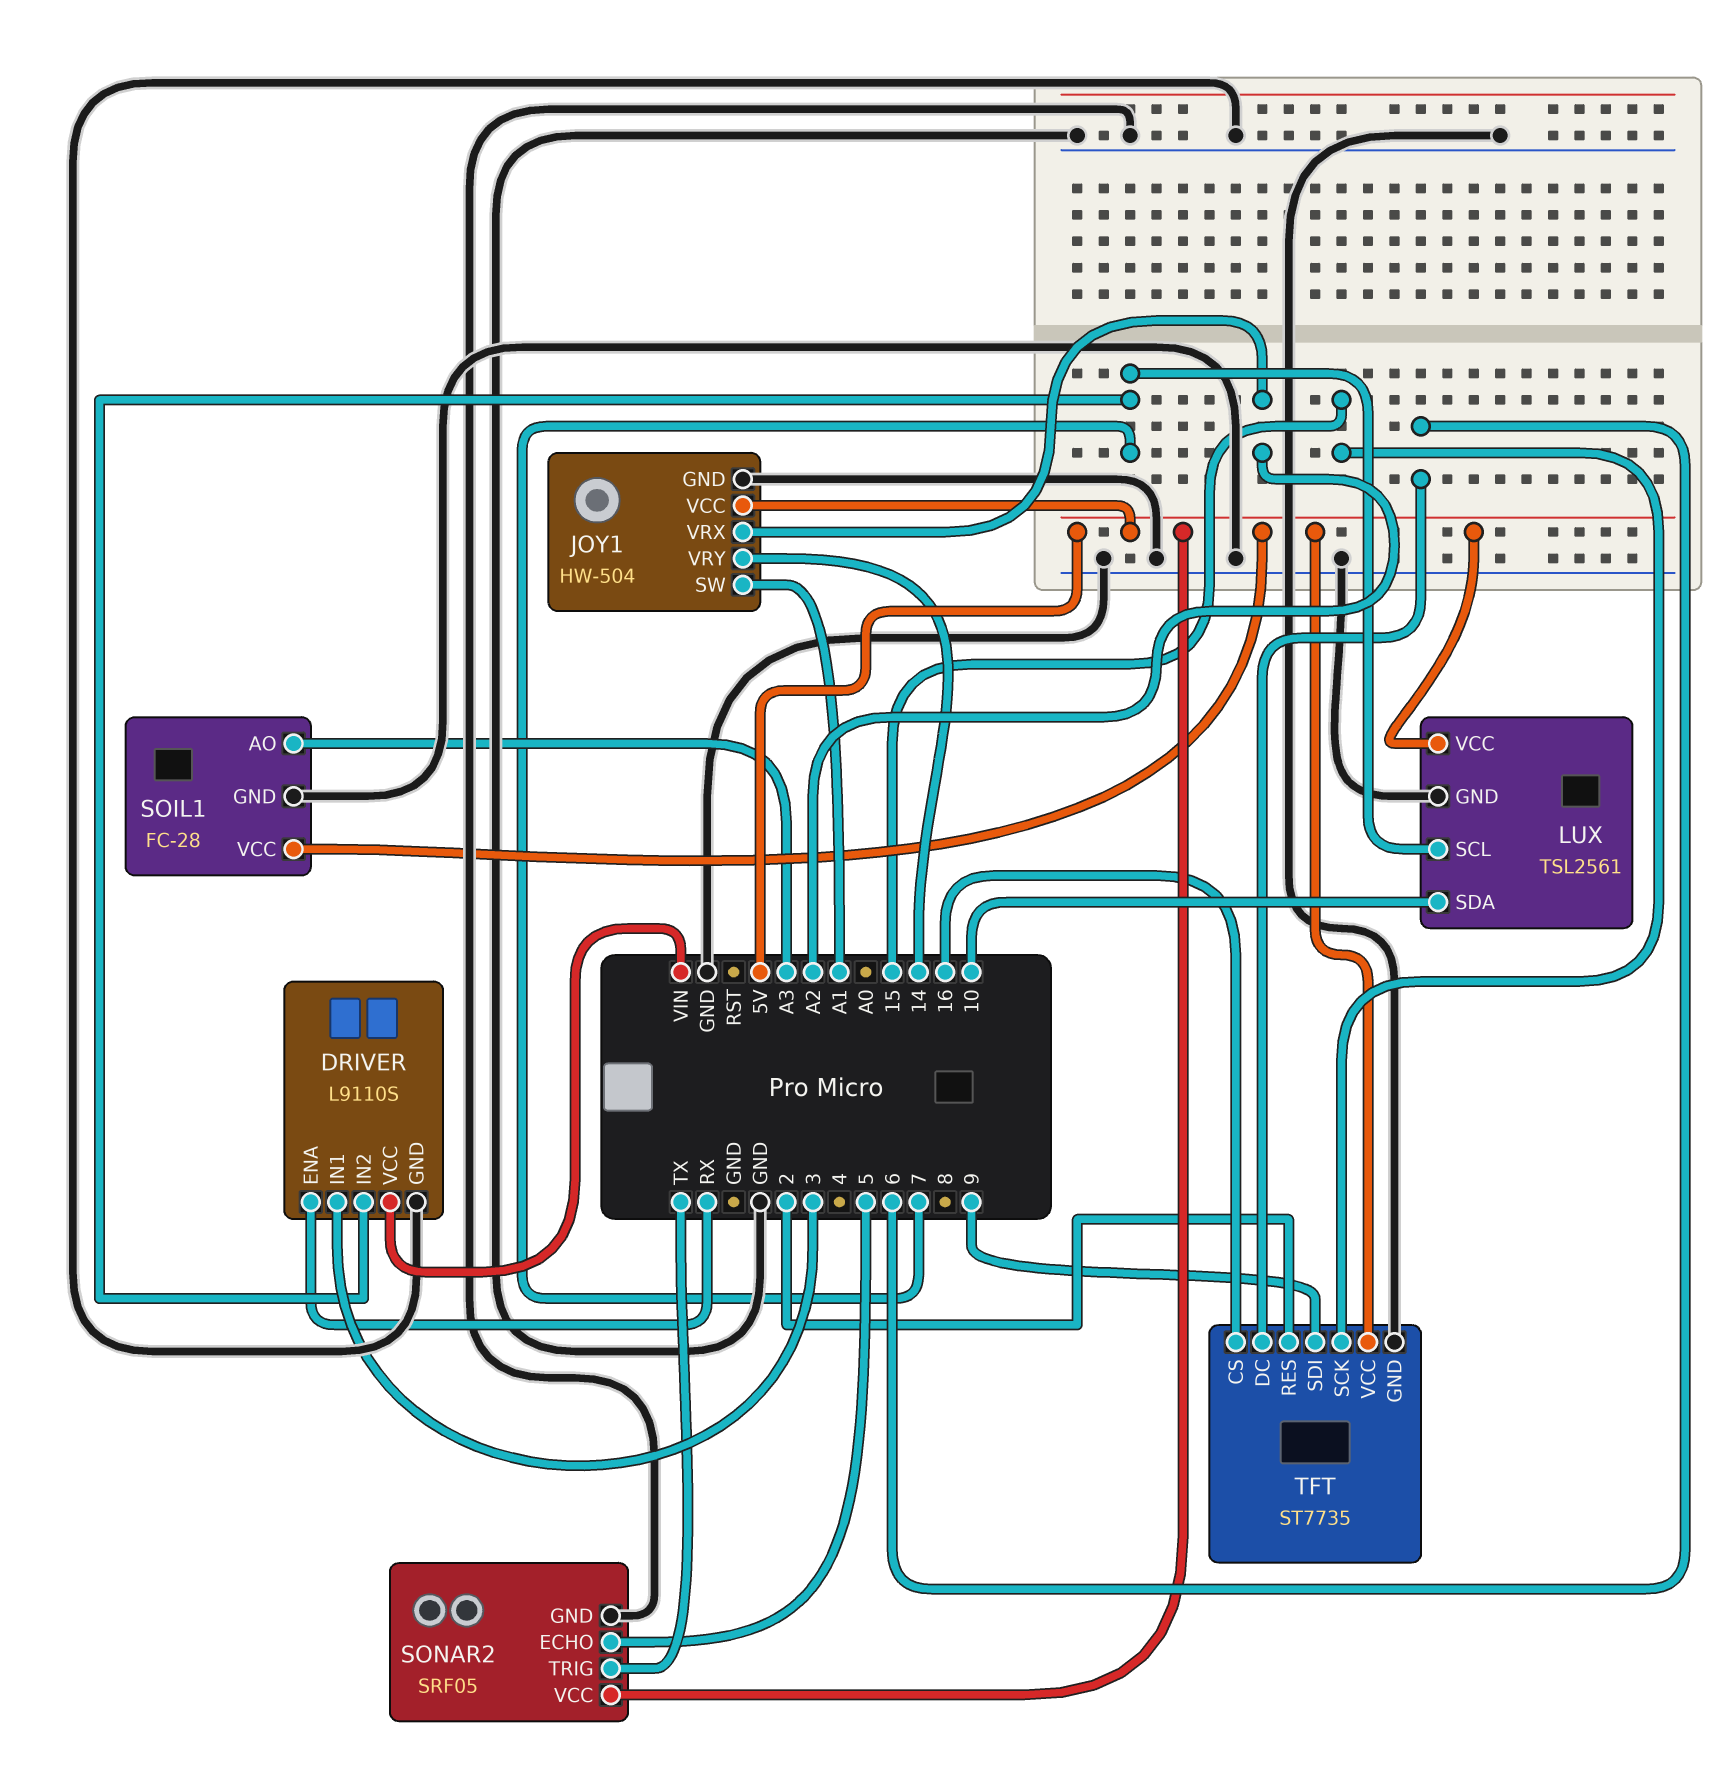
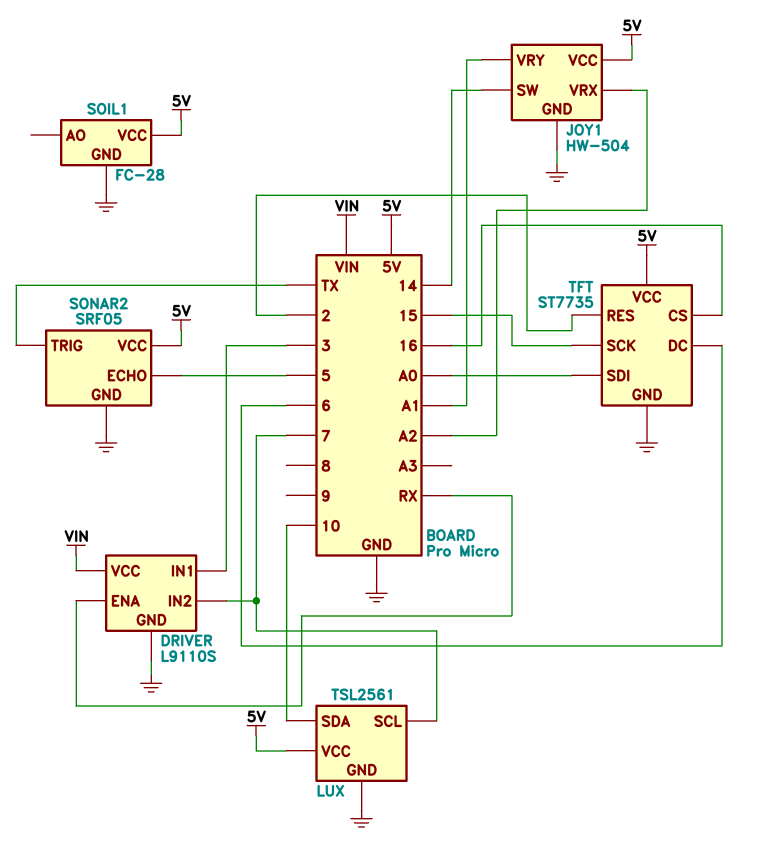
JOY1 pin SW: A1 -> 14
JOY1 pin VRY: 14 -> A1
SOIL1 pin AO: A3 -> none
TFT pin SDI: 9 -> A0

